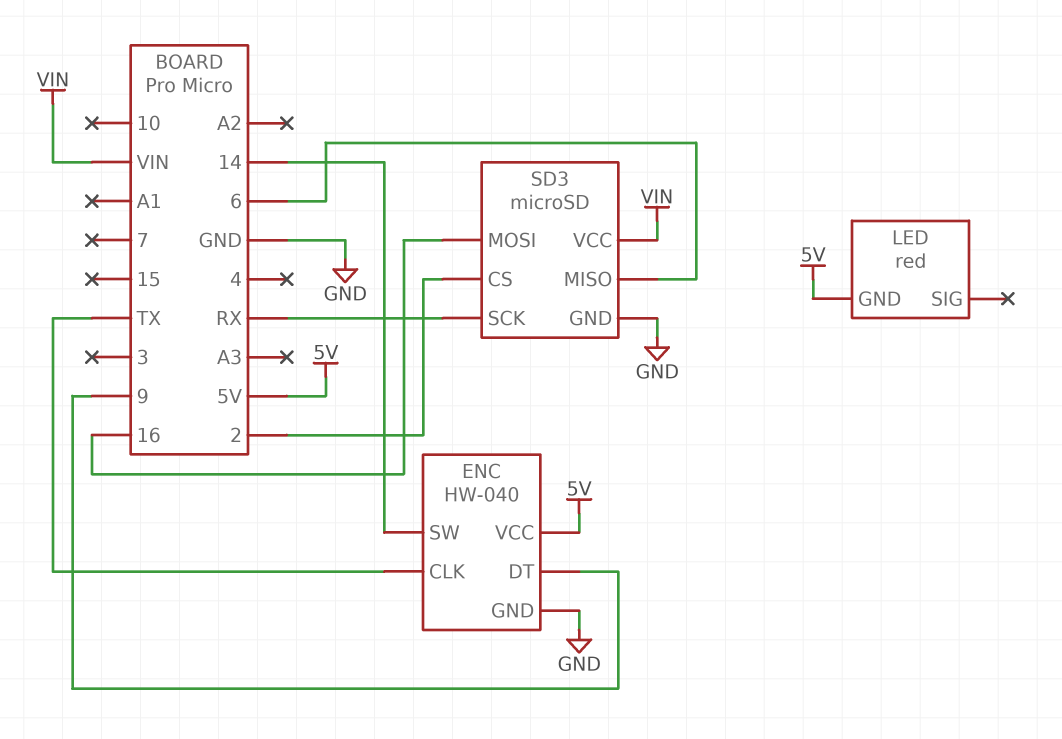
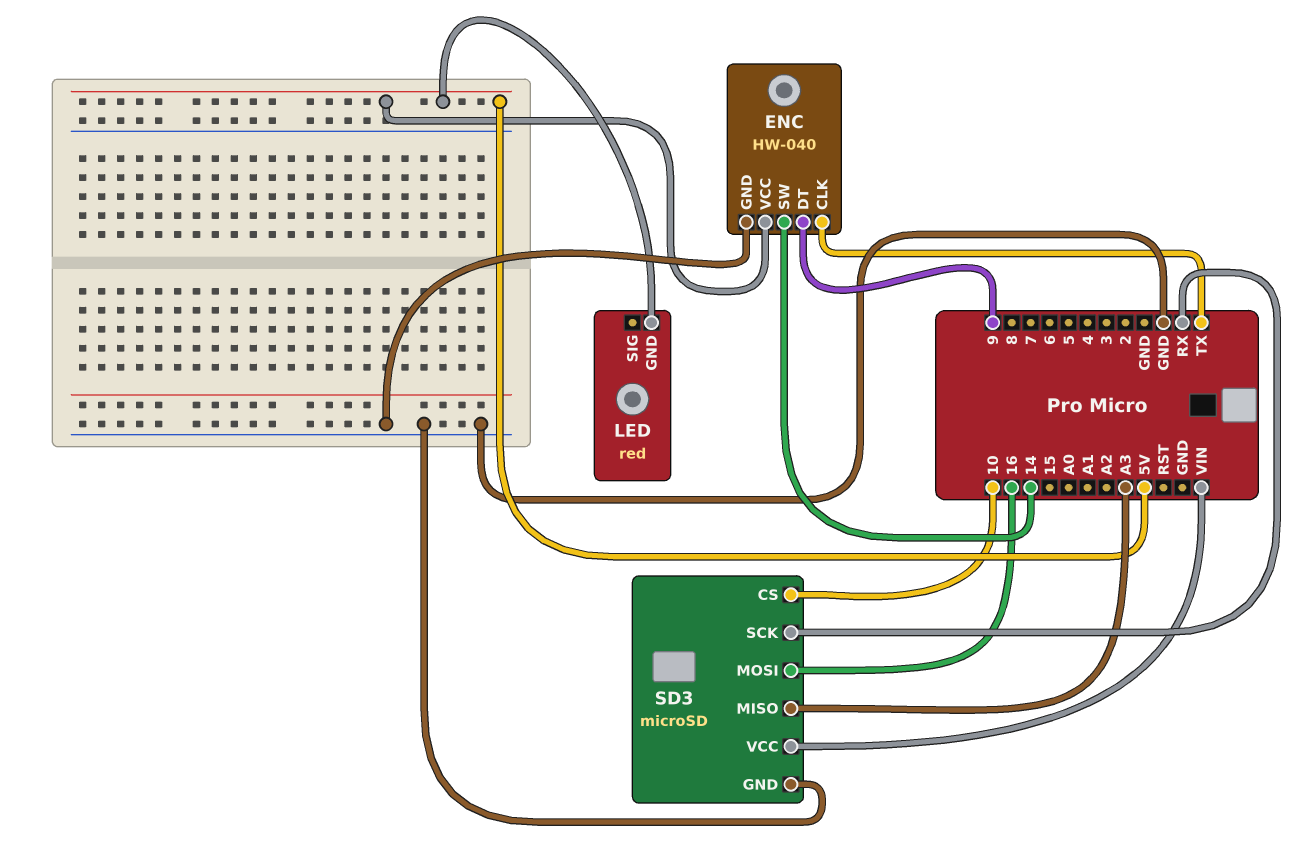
SD3 pin CS: 2 -> 10
SD3 pin MISO: 6 -> A3

